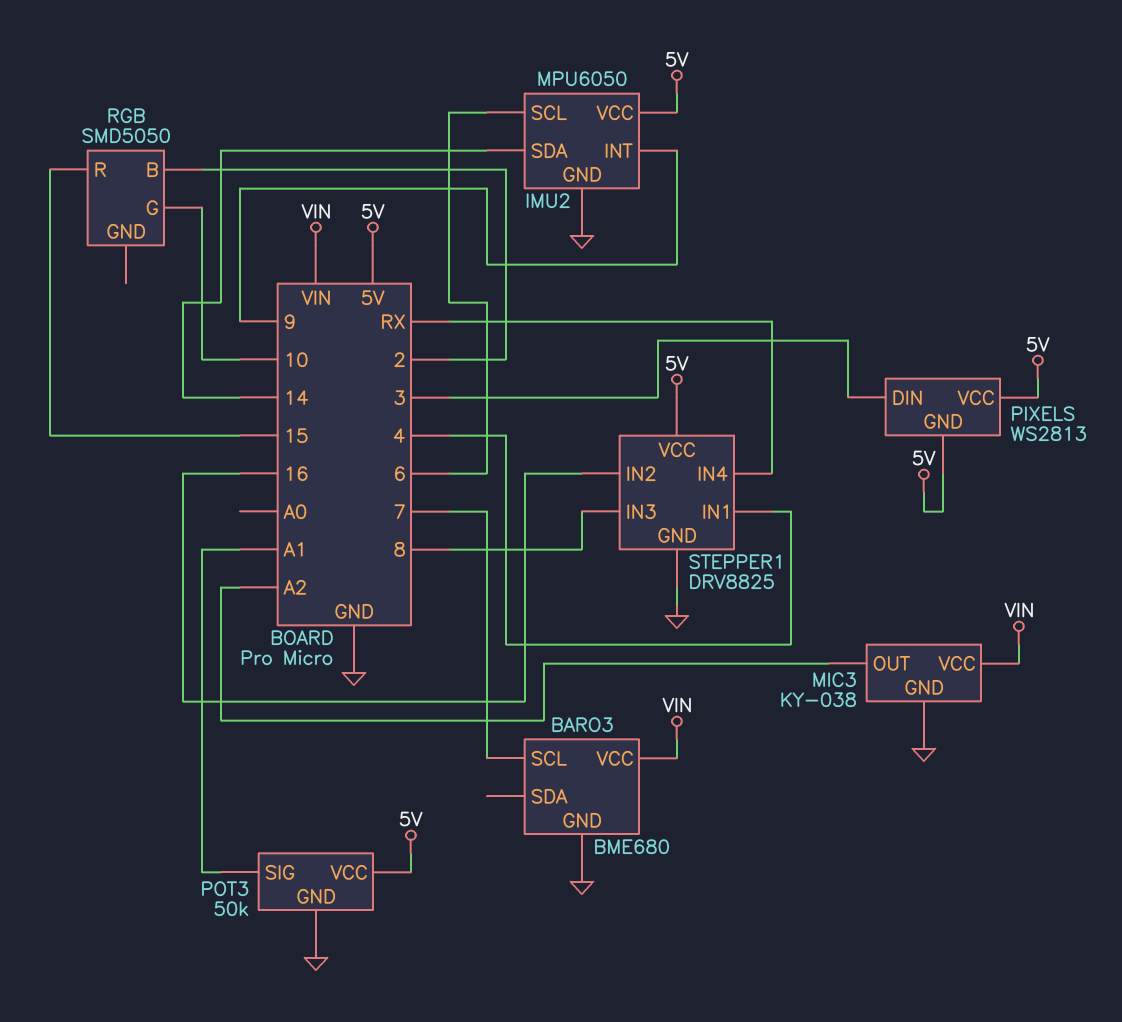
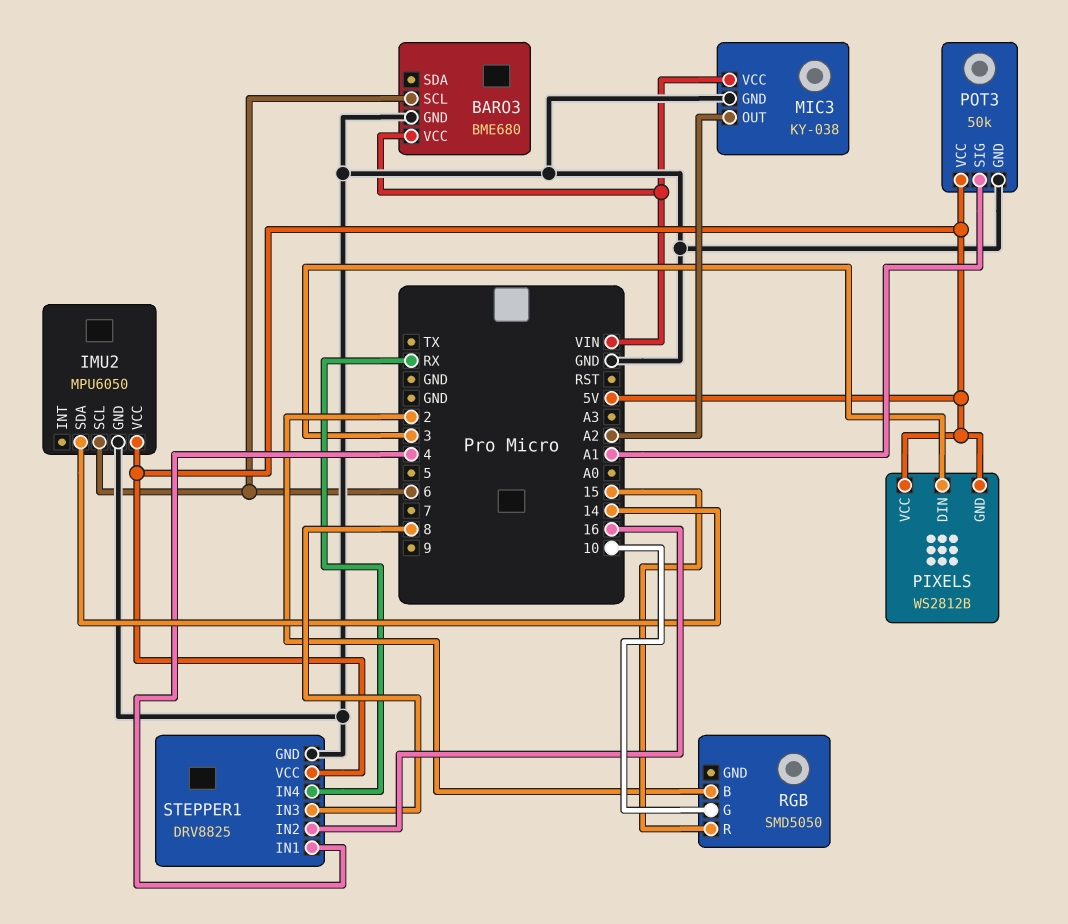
BARO3 pin SCL: 7 -> 6
IMU2 pin INT: 9 -> none
PIXELS: WS2813 -> WS2812B

